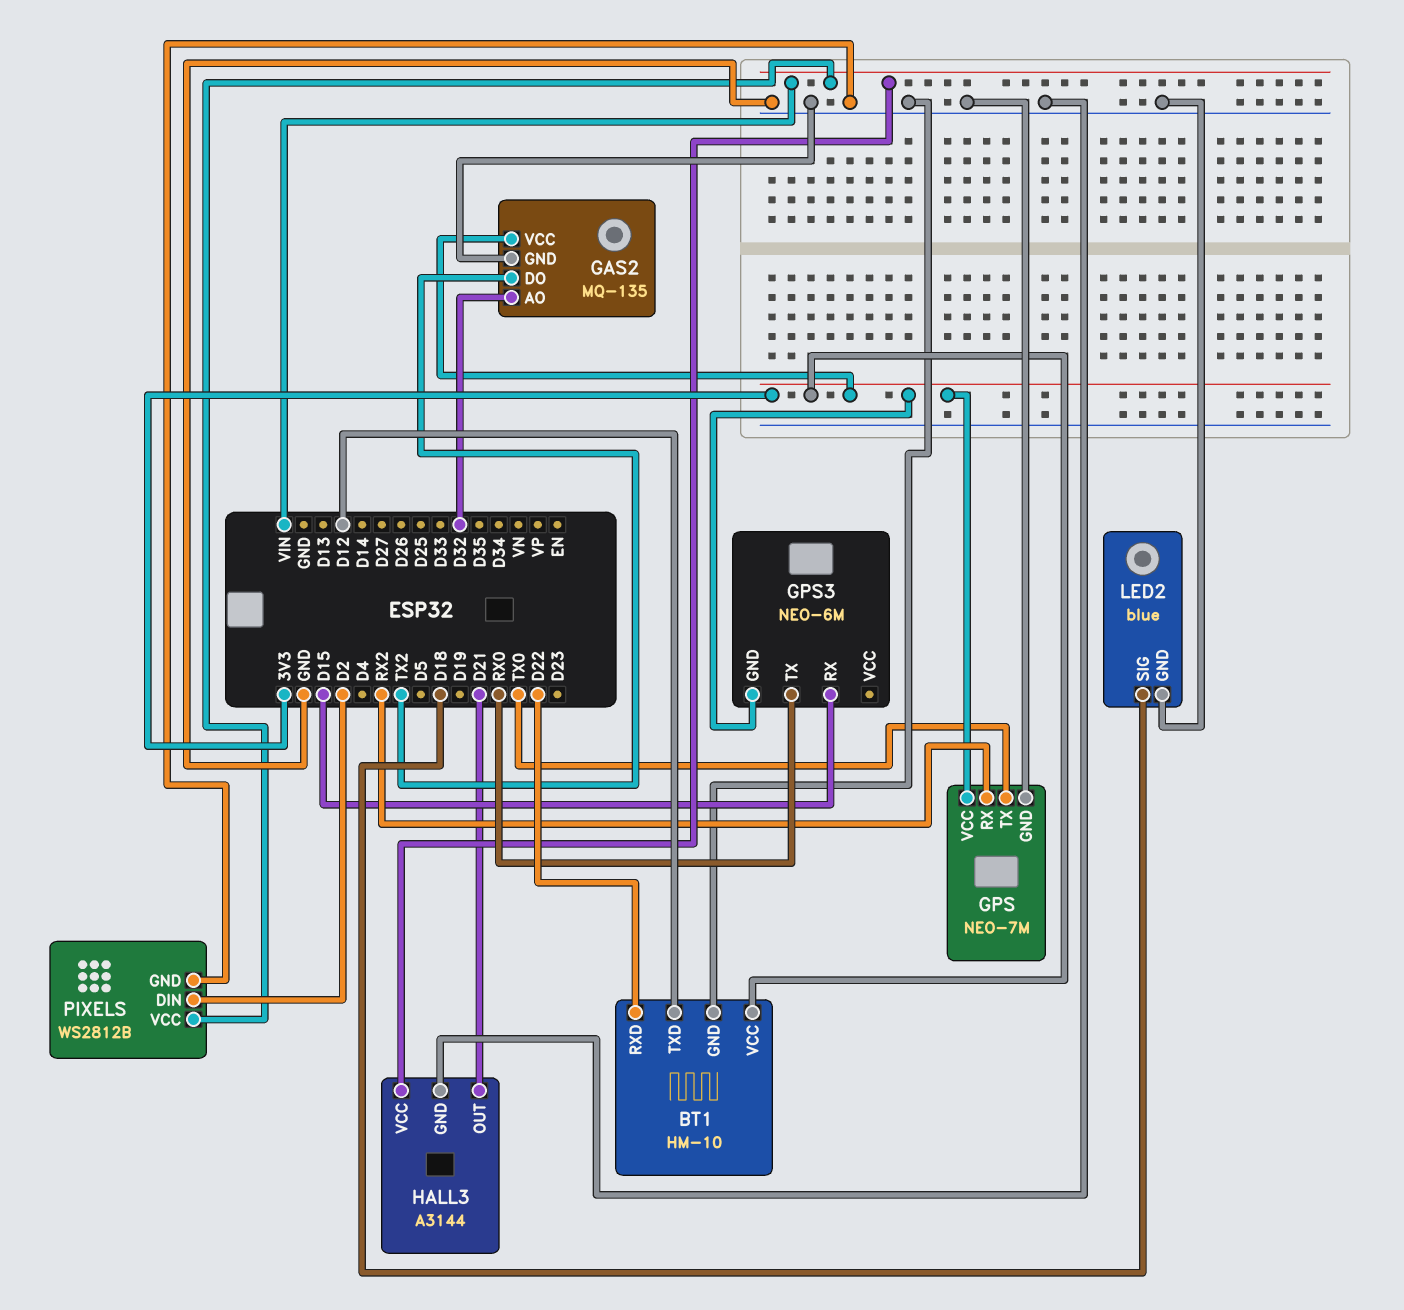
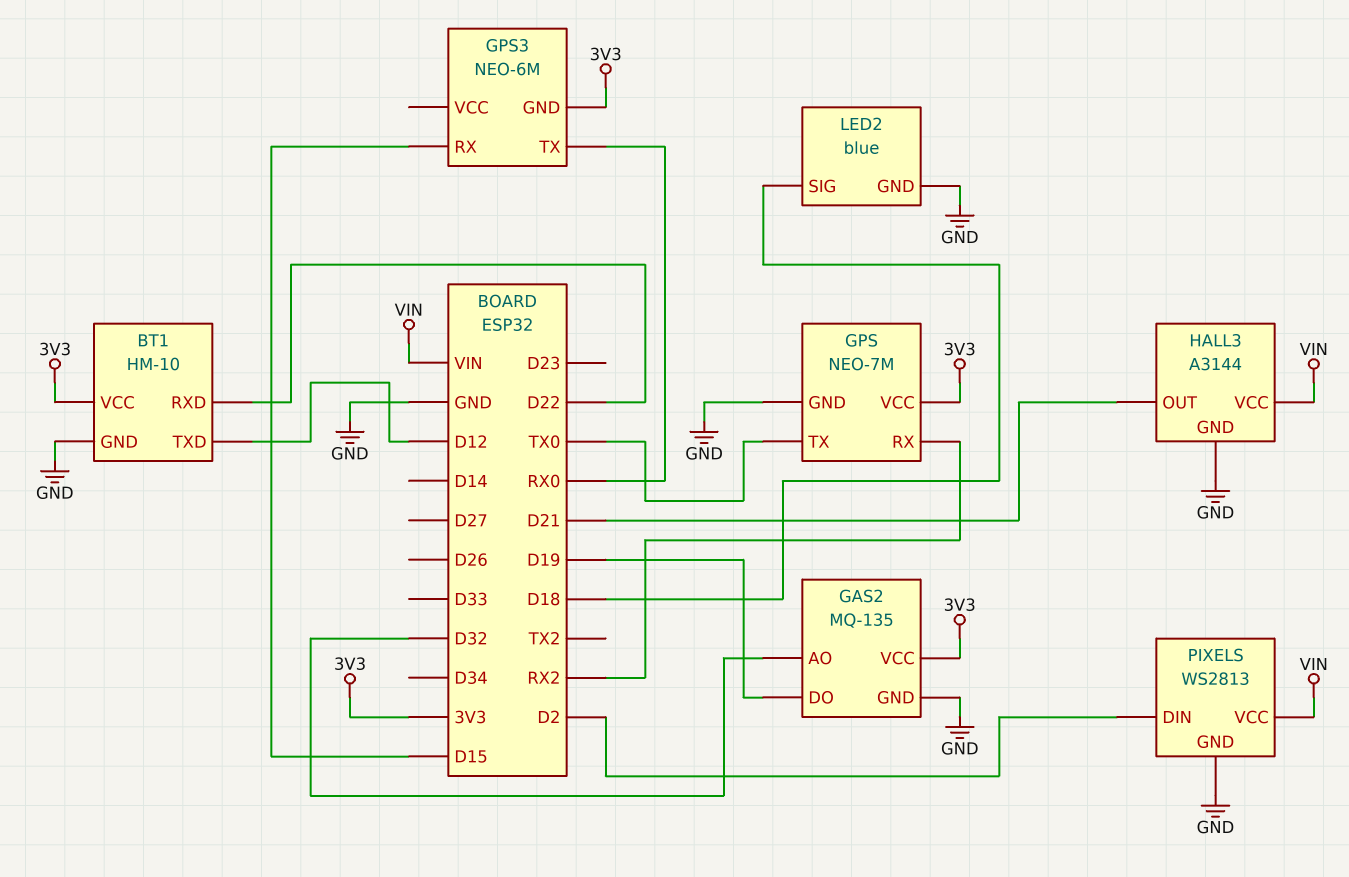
GAS2 pin DO: TX2 -> D19
PIXELS: WS2812B -> WS2813

